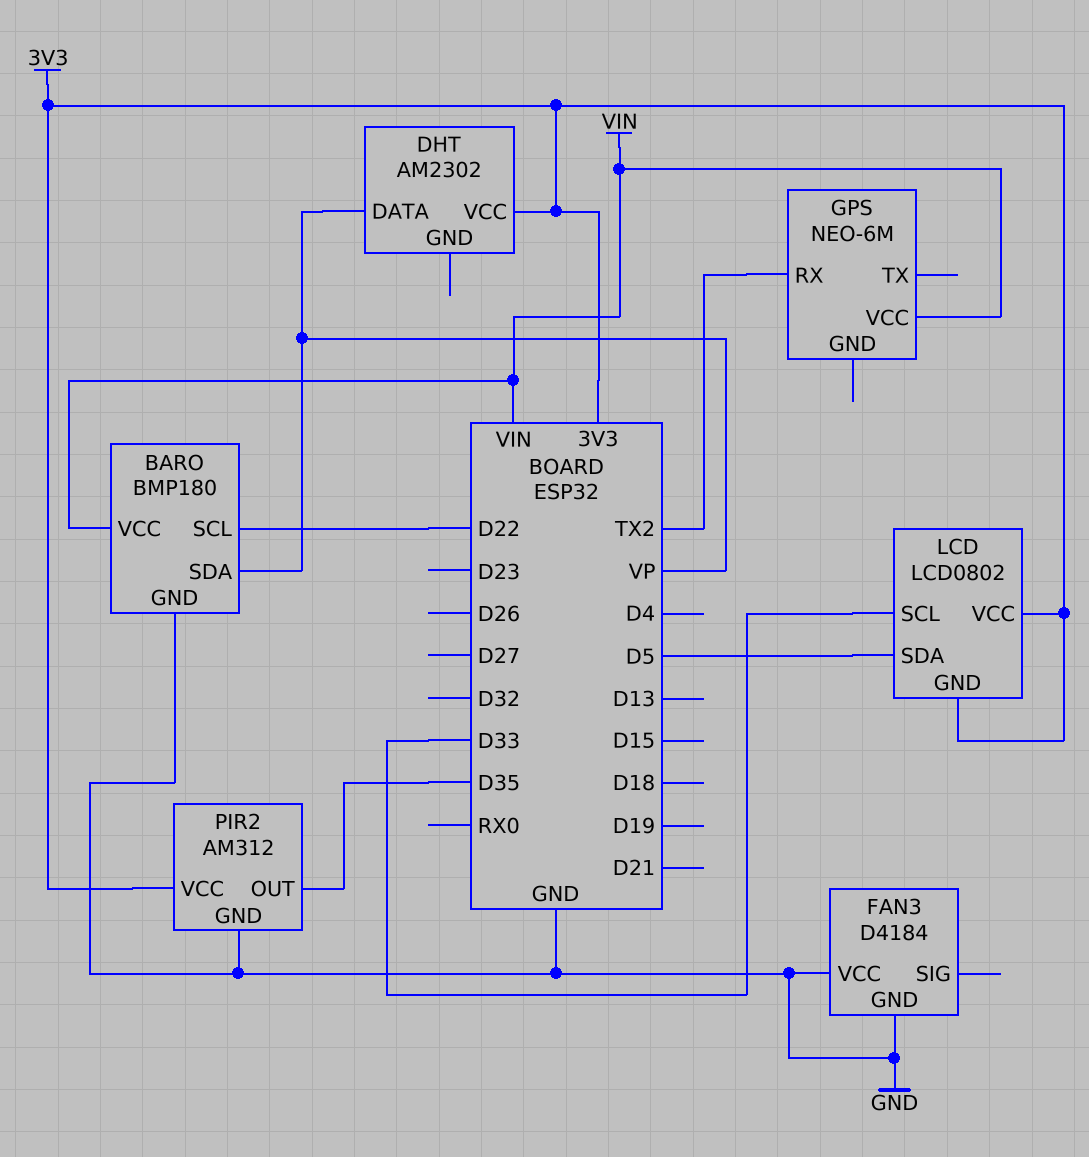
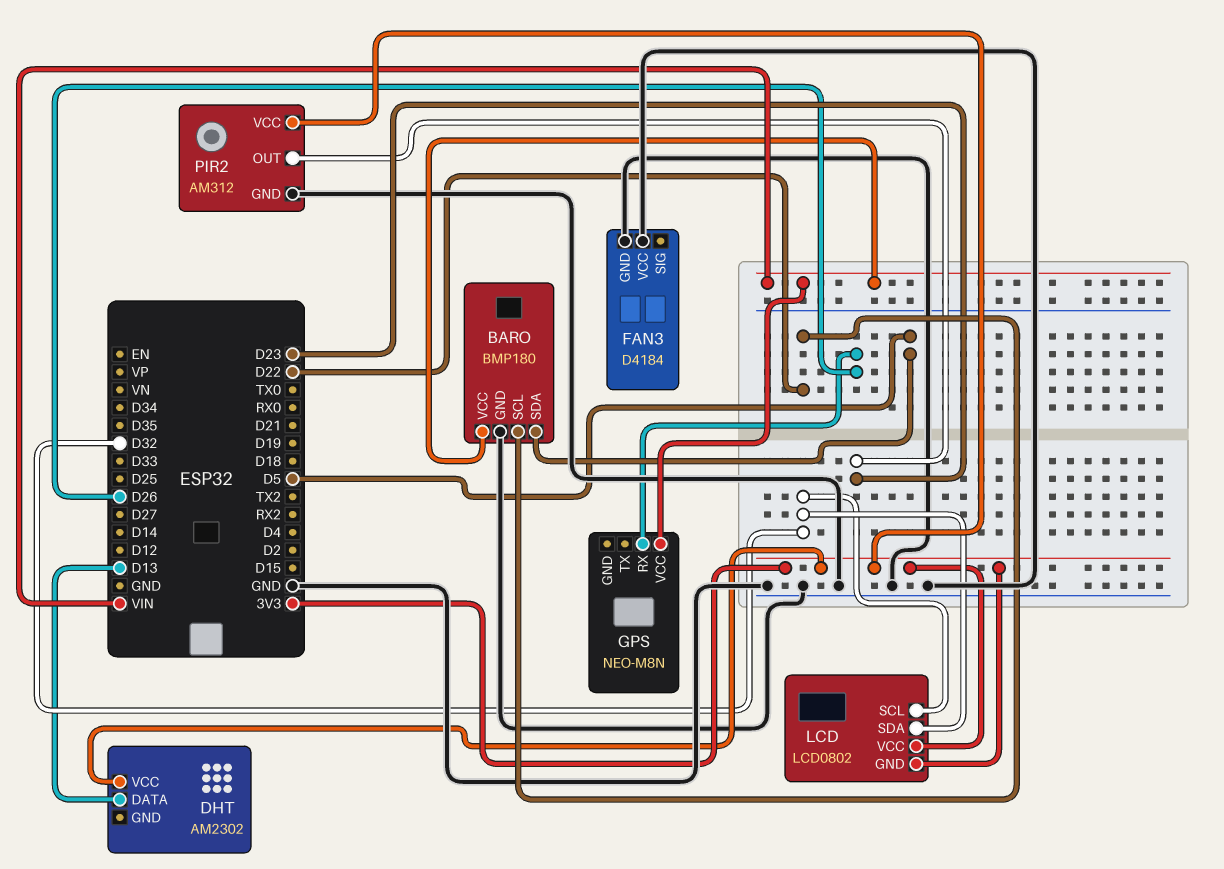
BARO pin SDA: VP -> D5
DHT pin DATA: VP -> D13
GPS: NEO-6M -> NEO-M8N
GPS pin RX: TX2 -> D26
LCD pin SCL: D33 -> D32
LCD pin SDA: D5 -> D32
PIR2 pin OUT: D35 -> D23

